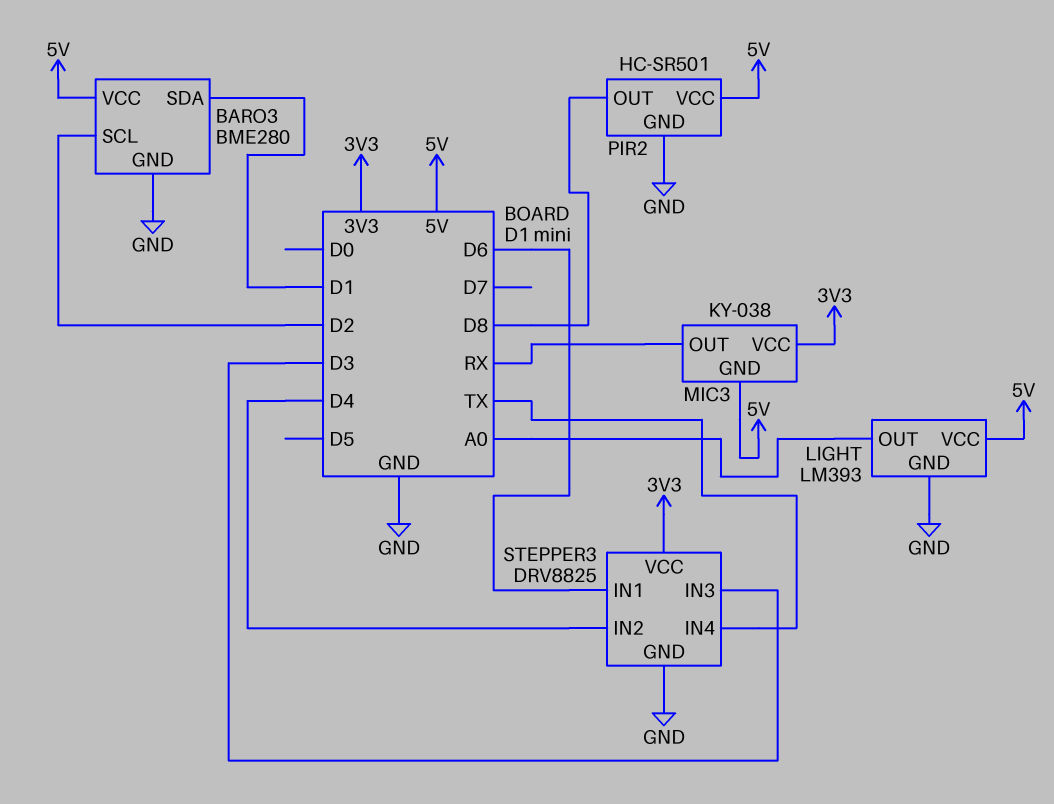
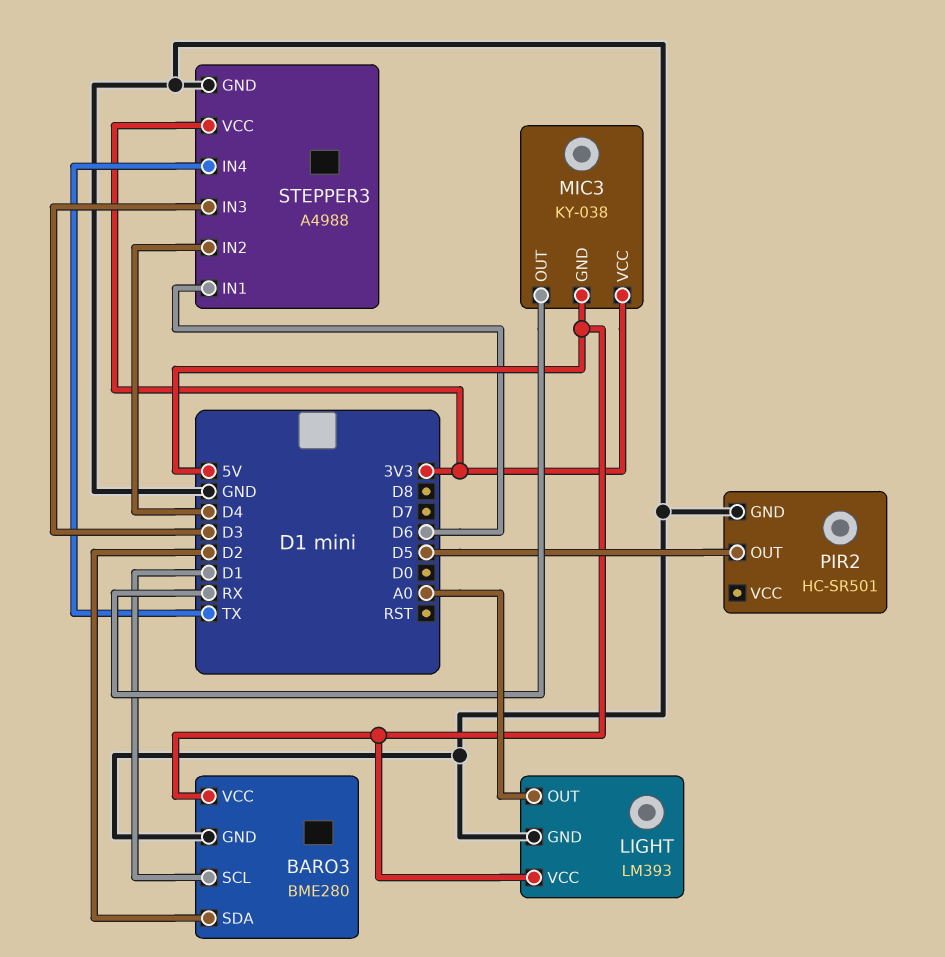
BARO3 pin SCL: D2 -> D1
BARO3 pin SDA: D1 -> D2
PIR2 pin OUT: D8 -> D5
PIR2 pin VCC: 5V -> none
STEPPER3: DRV8825 -> A4988

